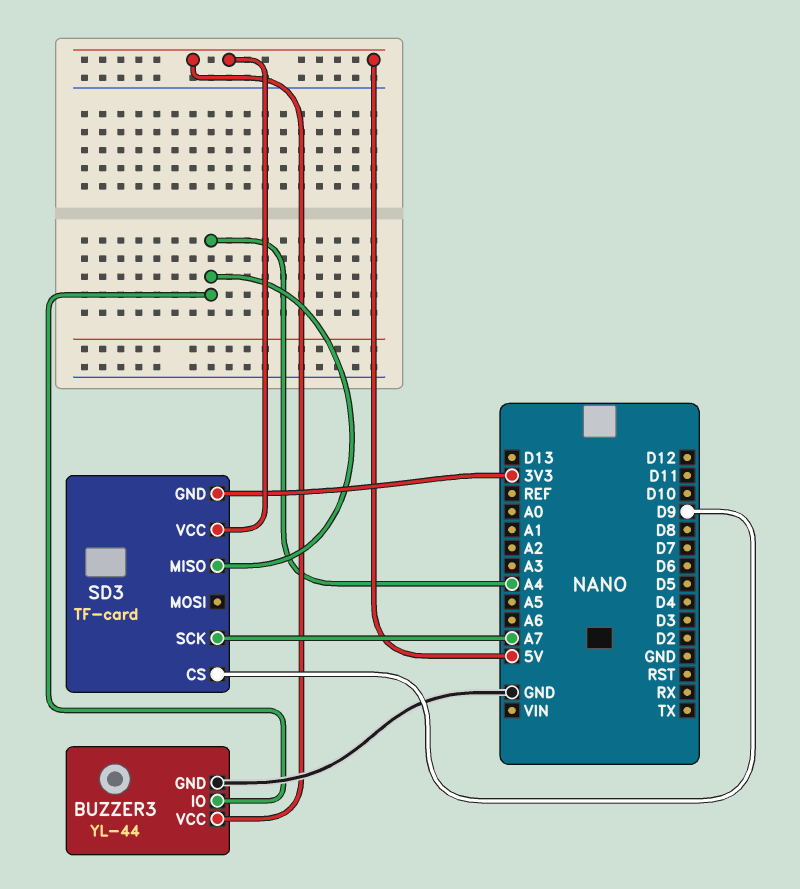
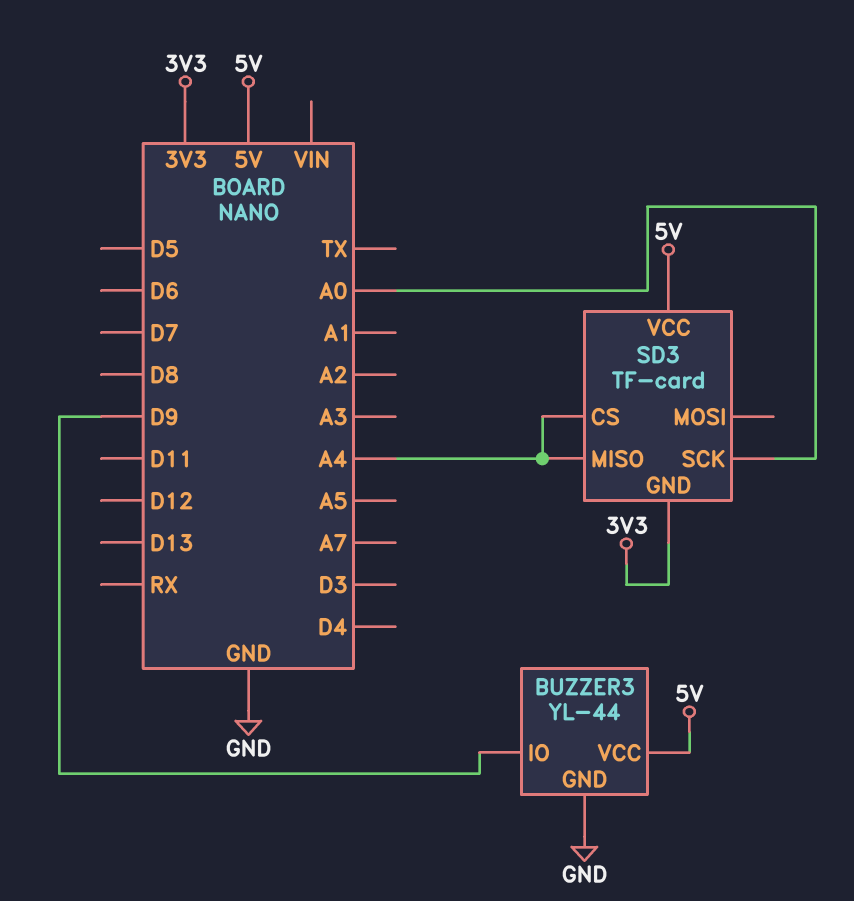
BUZZER3 pin IO: A4 -> D9
SD3 pin CS: D9 -> A4
SD3 pin SCK: A7 -> A0

